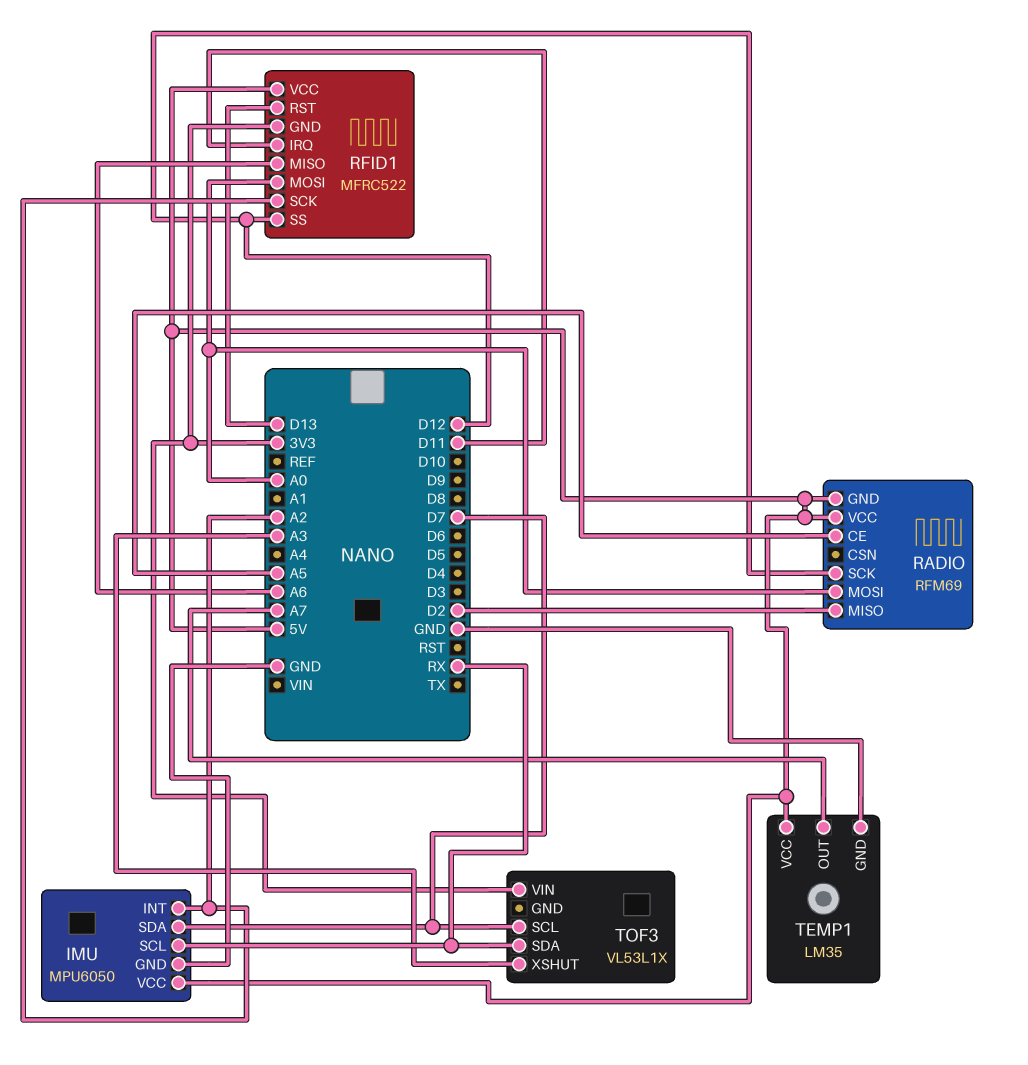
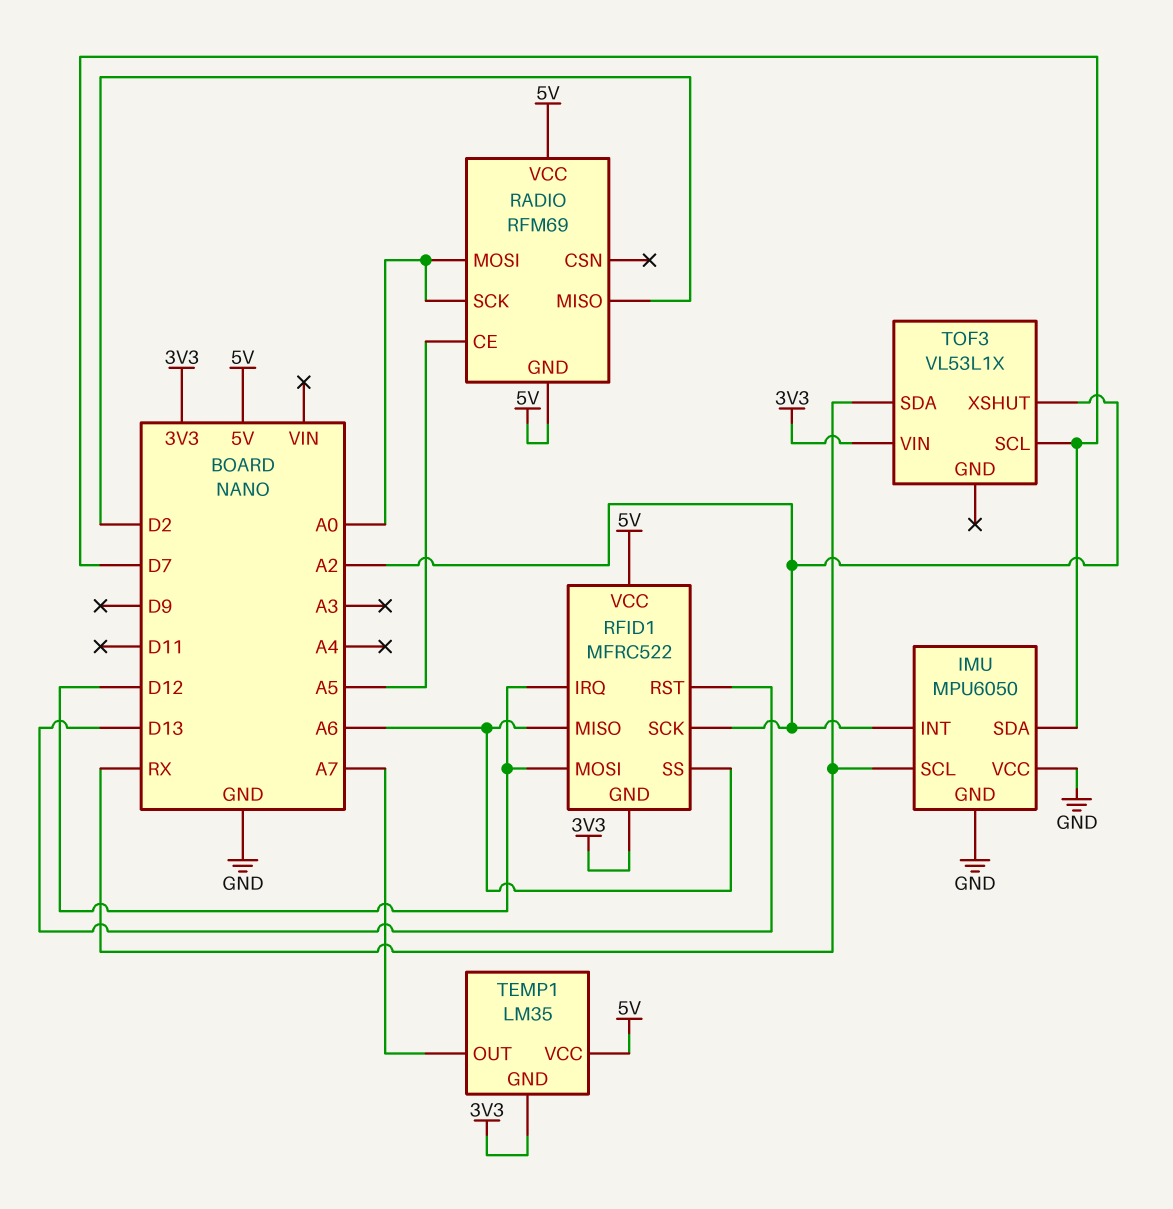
IMU pin VCC: 5V -> GND
RADIO pin SCK: D12 -> A0
RFID1 pin IRQ: D11 -> D12
RFID1 pin MOSI: A0 -> D12
RFID1 pin SS: D12 -> A6
TEMP1 pin GND: GND -> 3V3
TOF3 pin XSHUT: A3 -> A2

